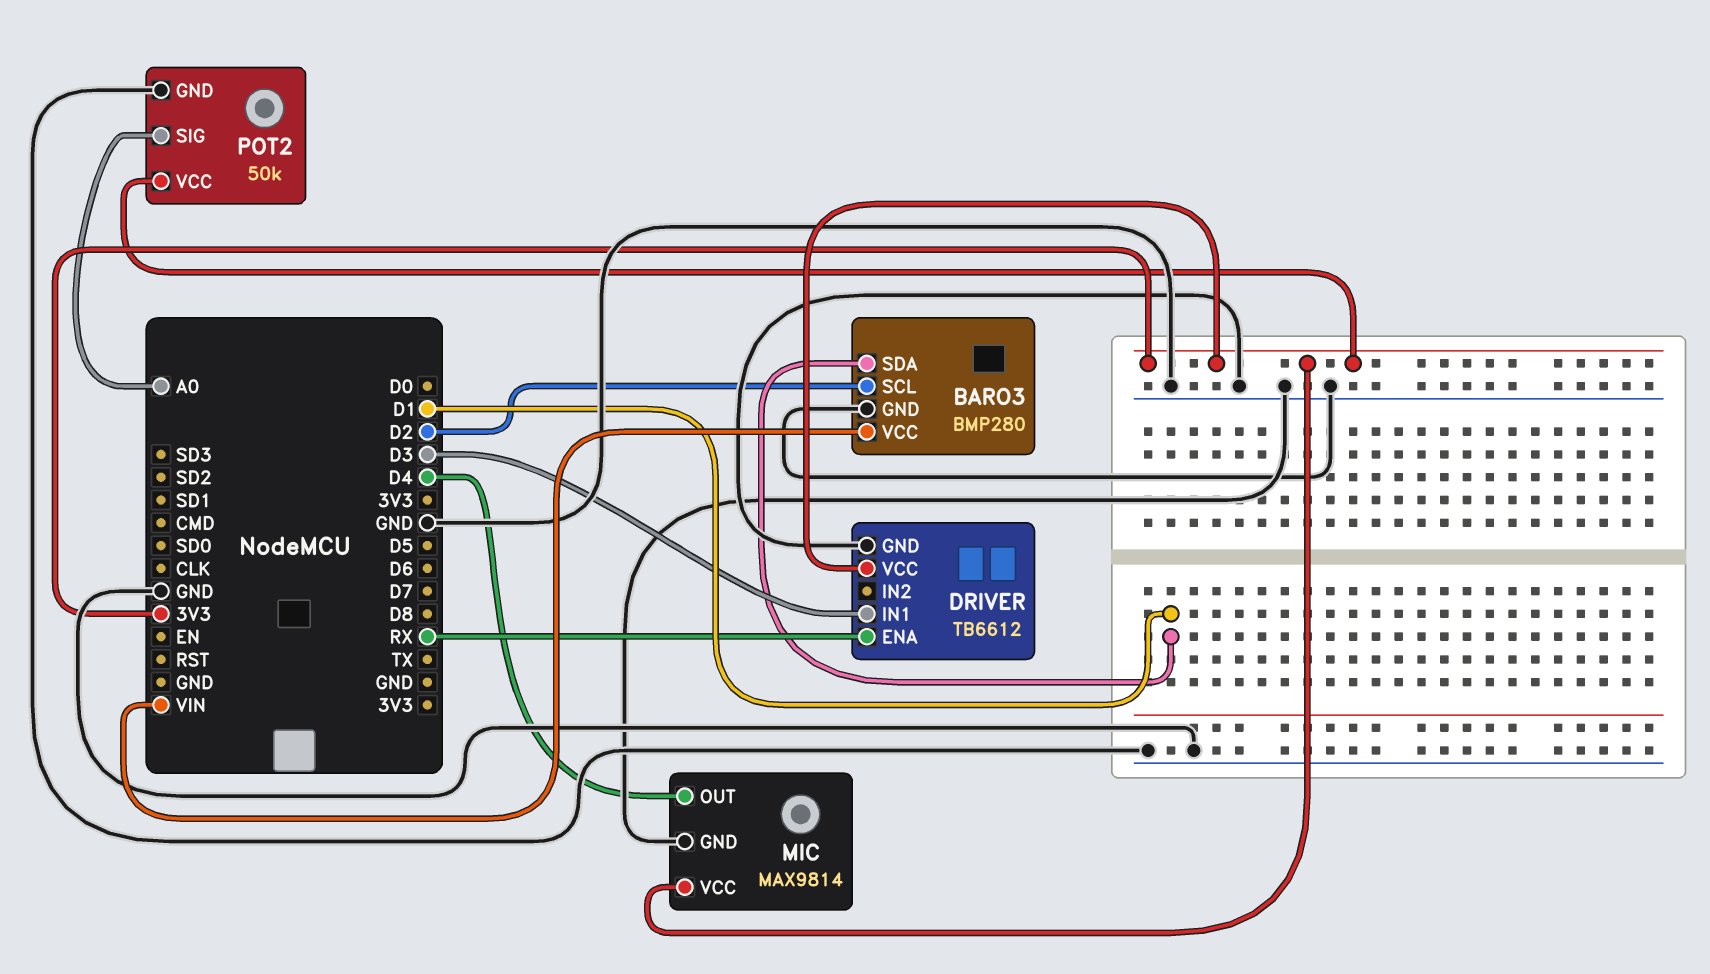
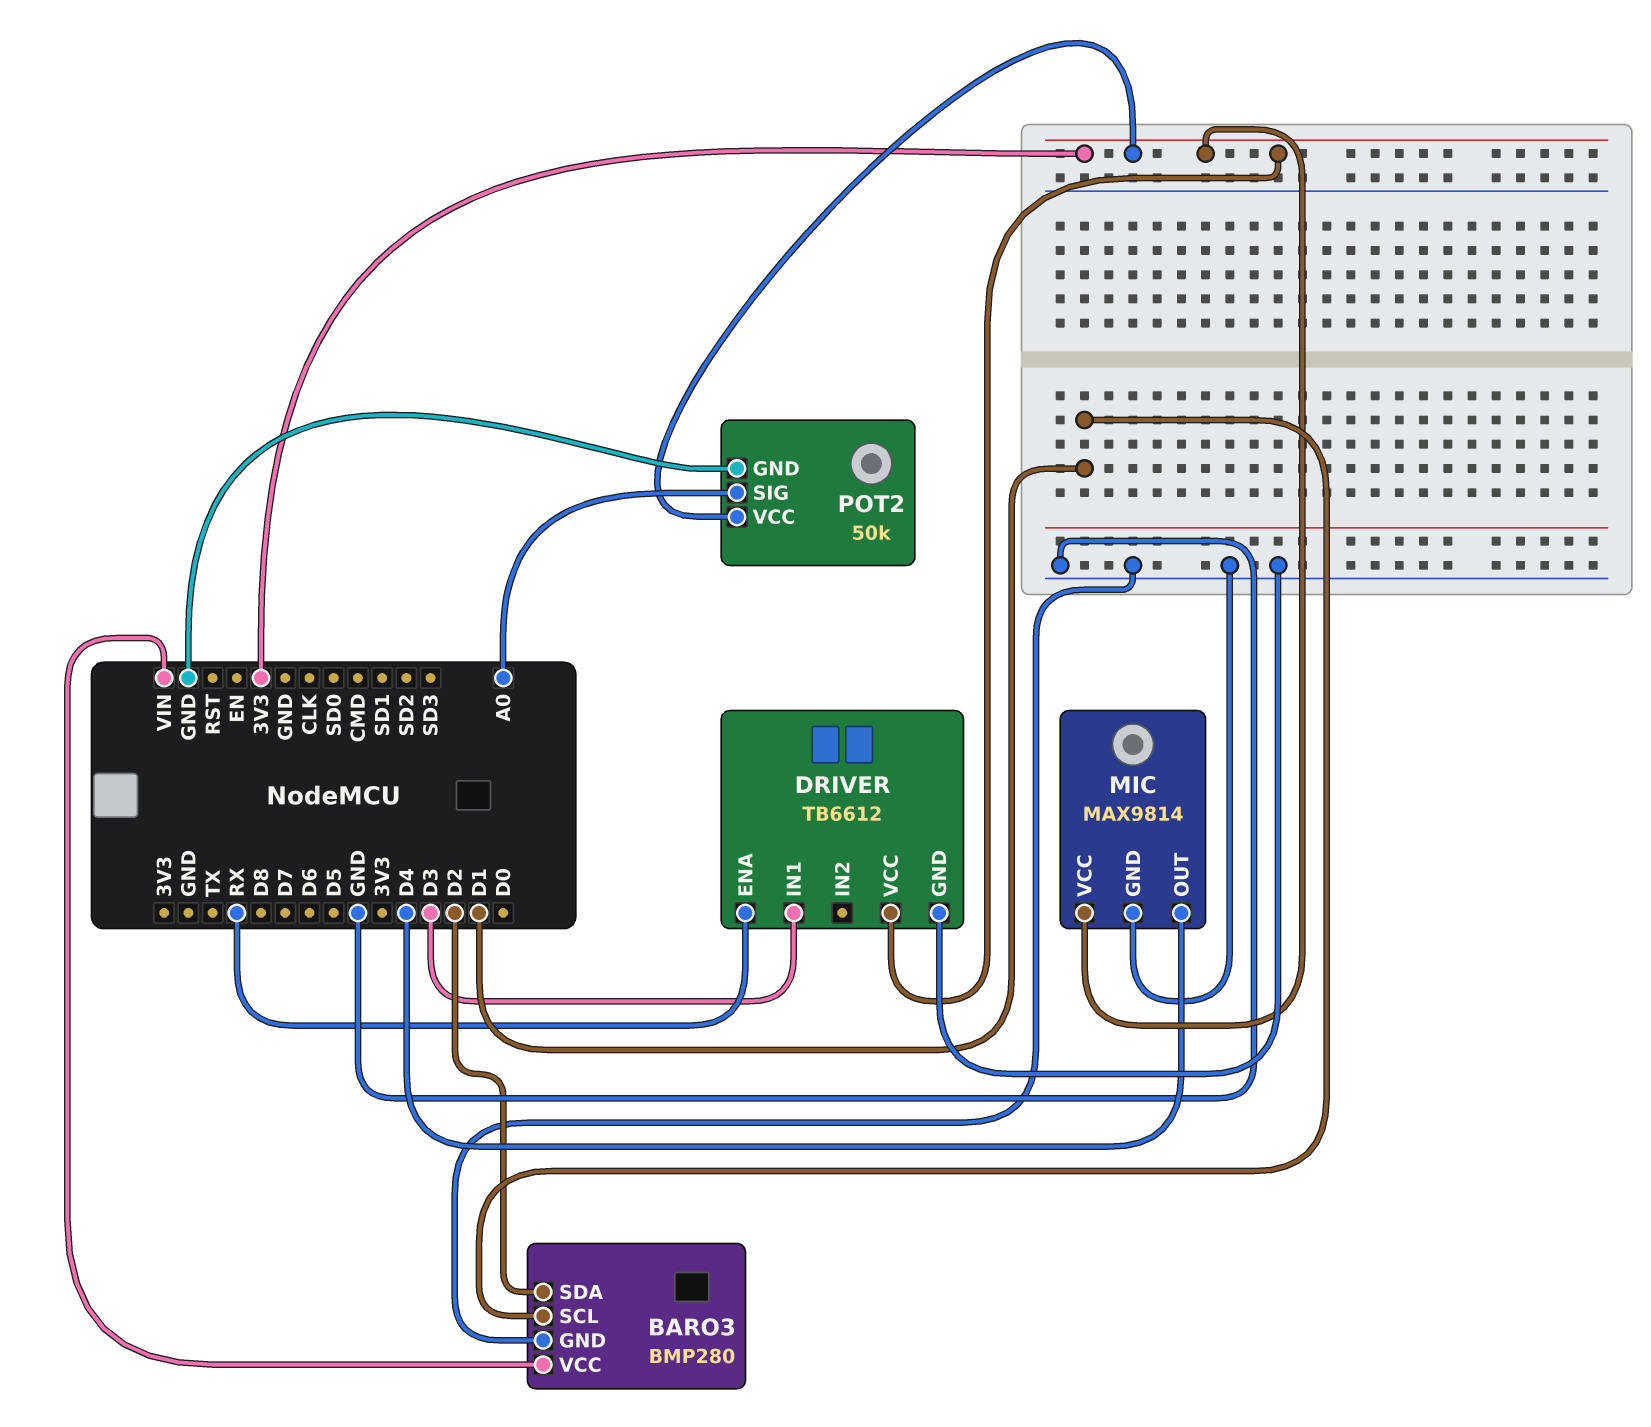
BARO3 pin SCL: D2 -> D1
BARO3 pin SDA: D1 -> D2

